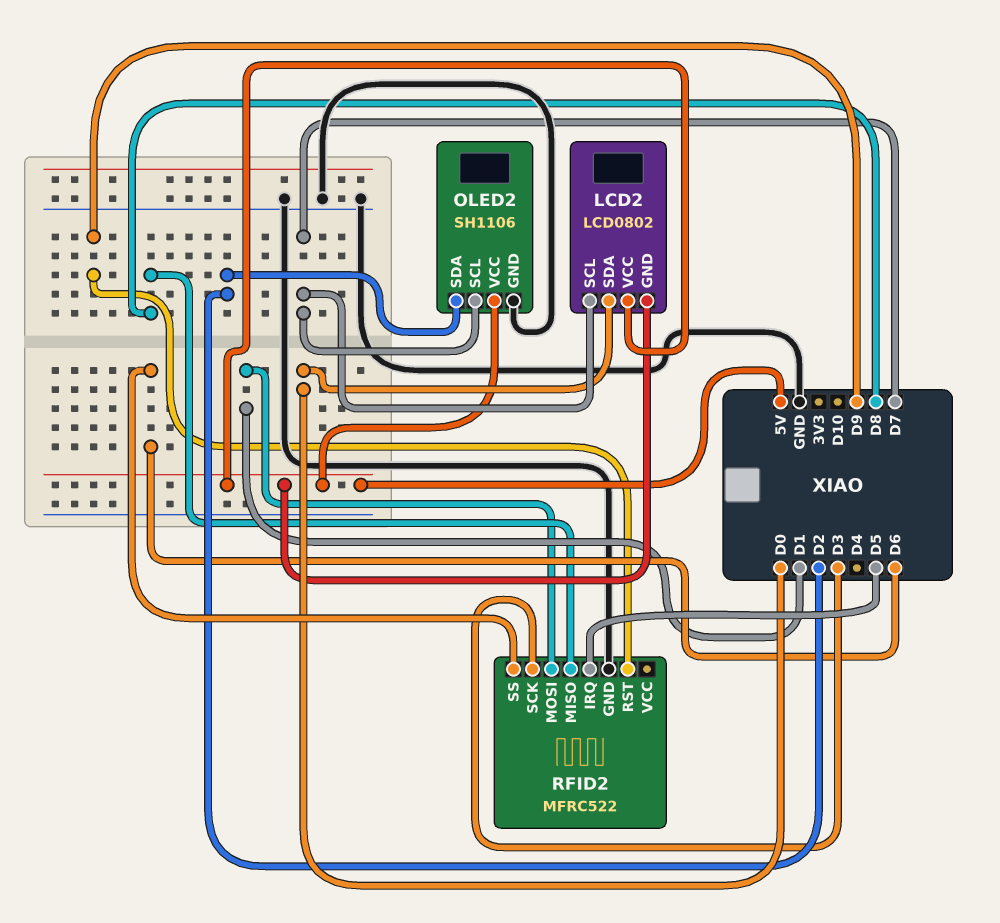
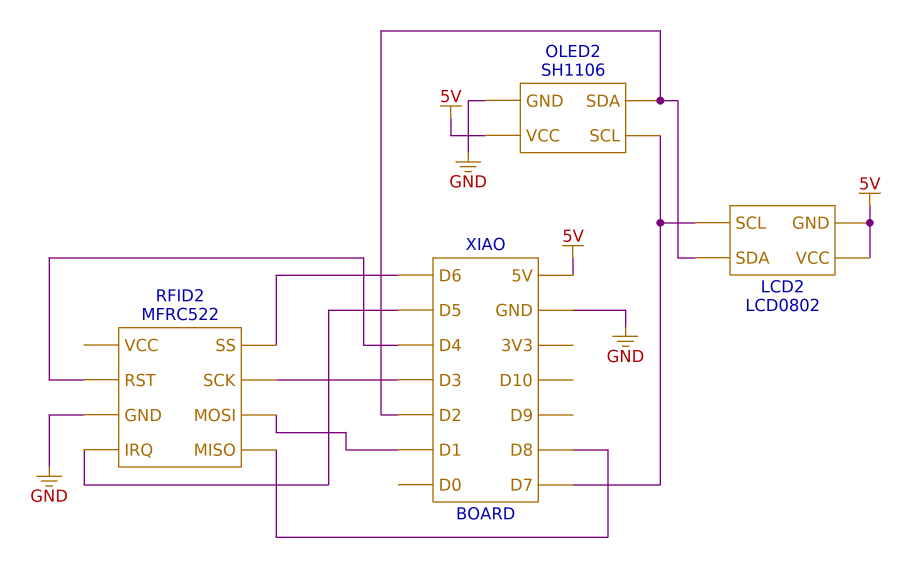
LCD2 pin SDA: D0 -> D2
RFID2 pin RST: D9 -> D4

